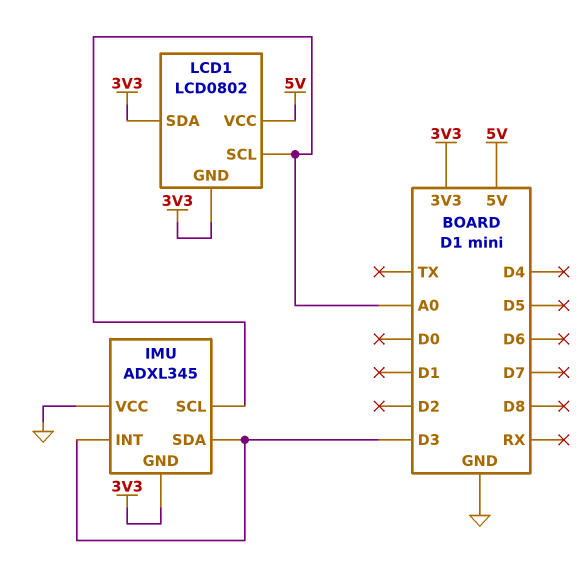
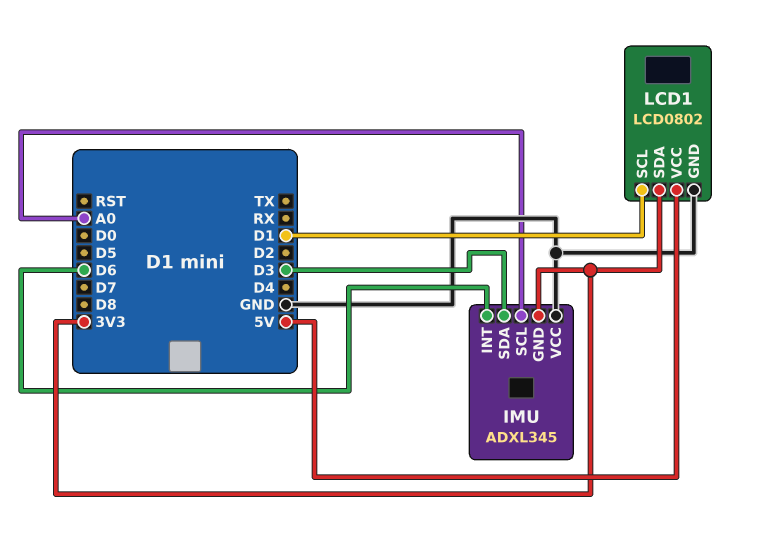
IMU pin INT: D3 -> D6
LCD1 pin GND: 3V3 -> GND
LCD1 pin SCL: A0 -> D1

